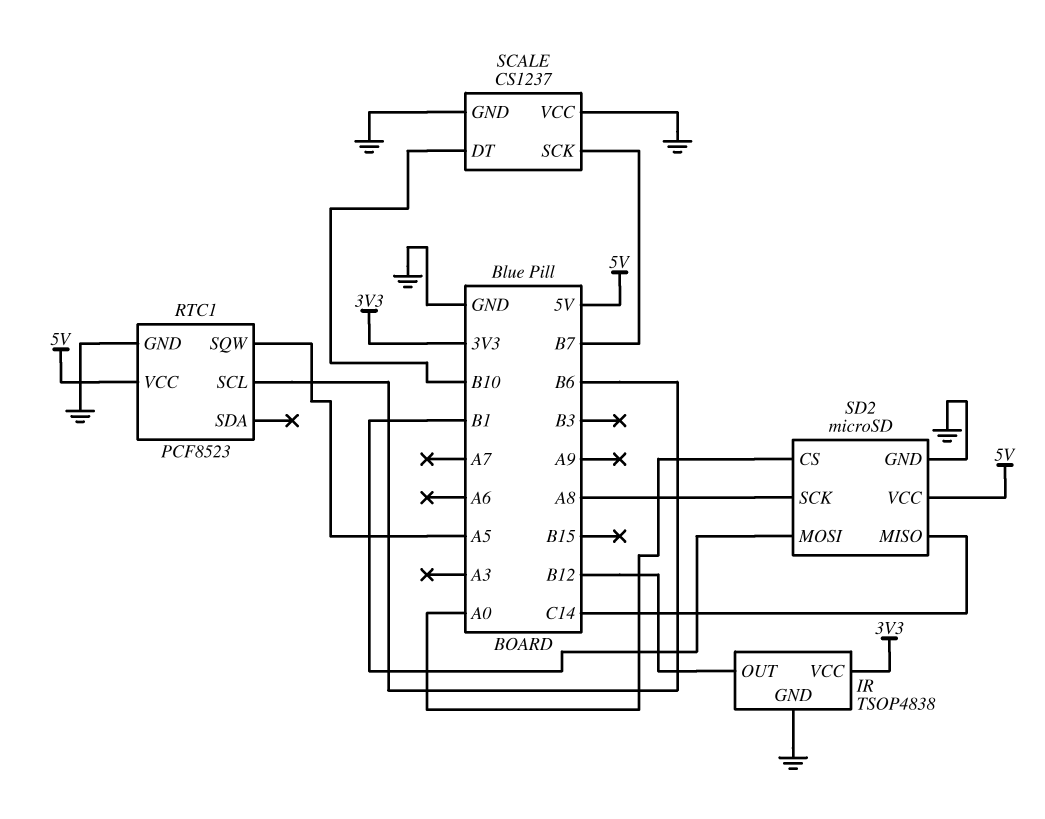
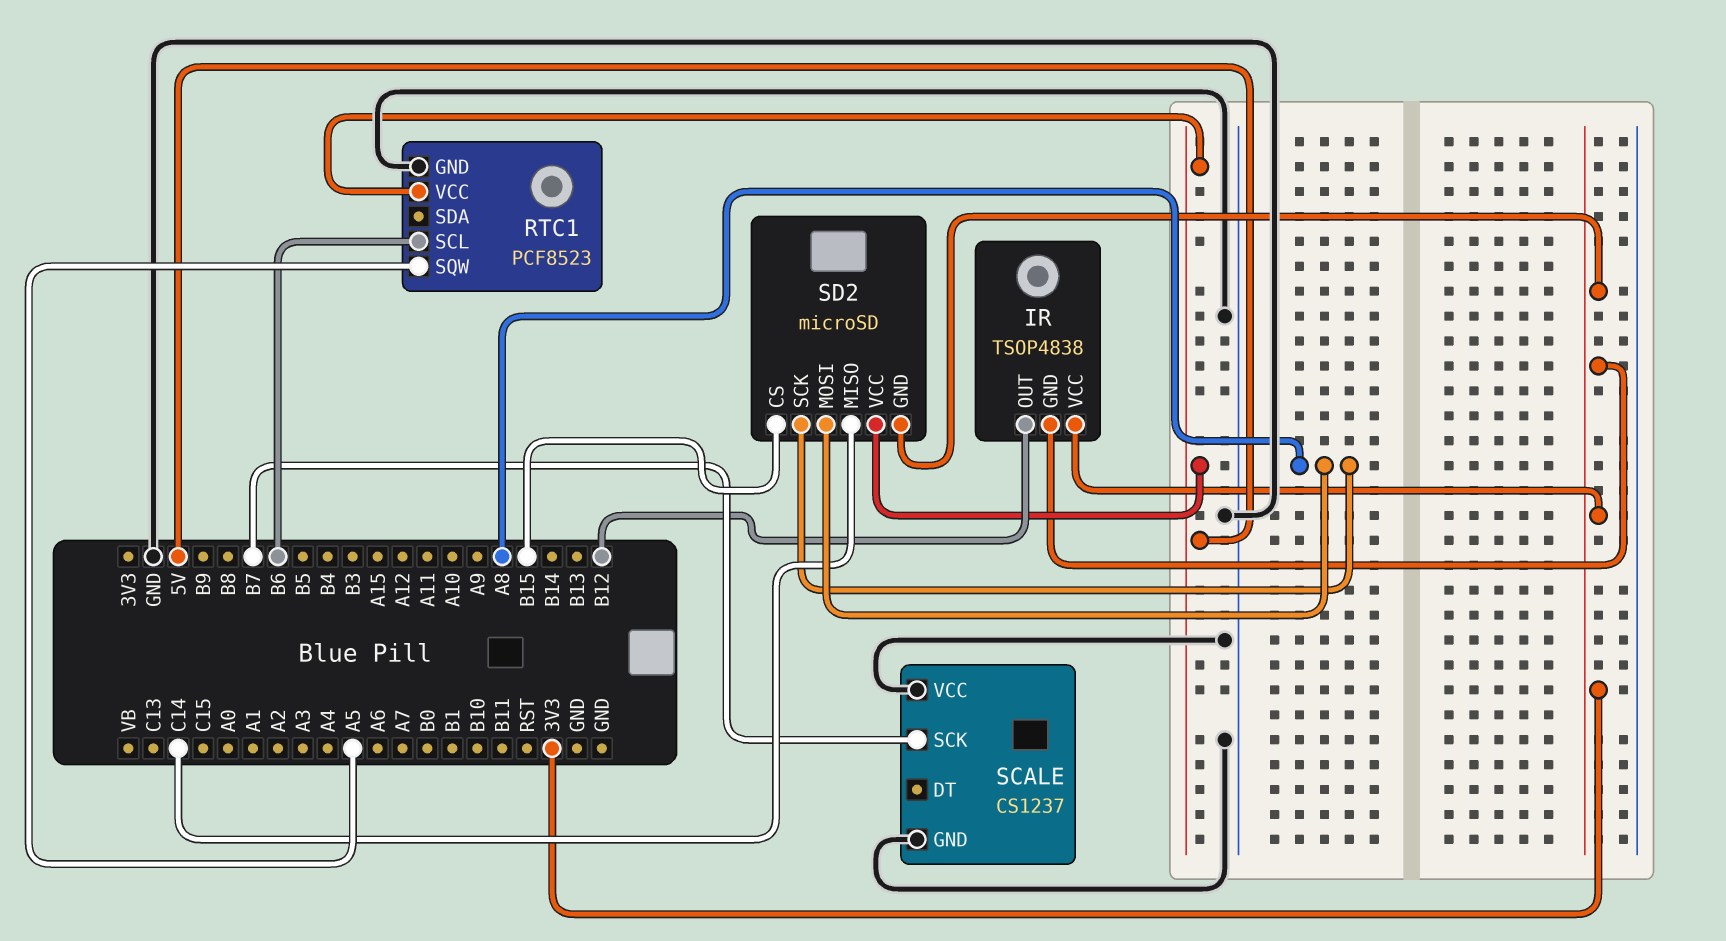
IR pin GND: GND -> 3V3
SCALE pin DT: B10 -> none
SD2 pin CS: A0 -> B15
SD2 pin GND: GND -> 3V3
SD2 pin MOSI: B1 -> A8

